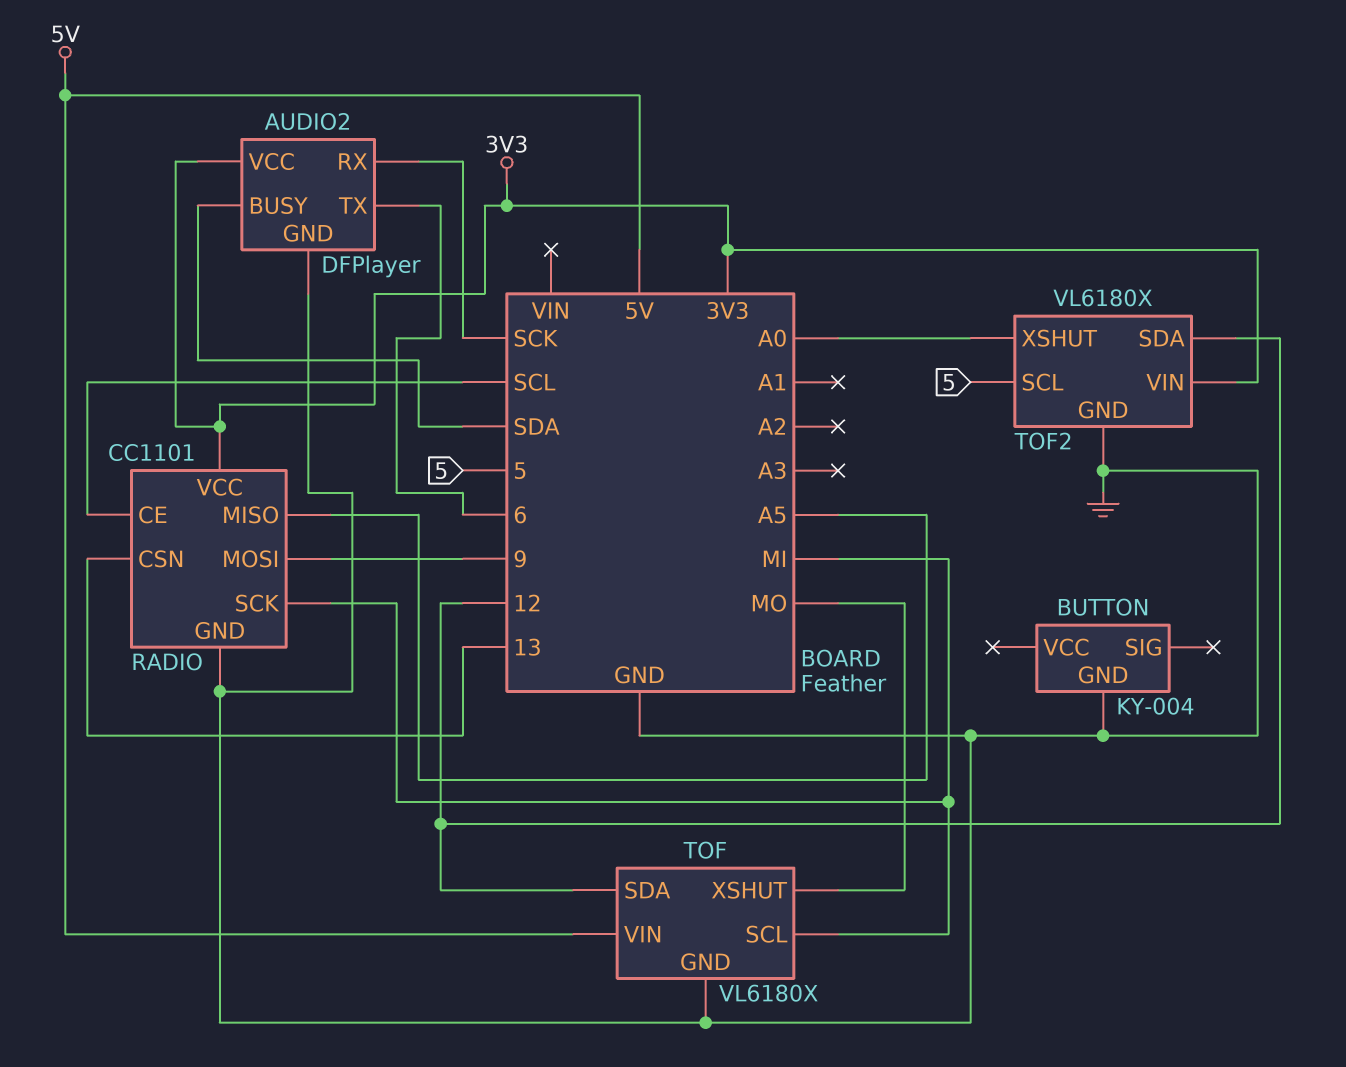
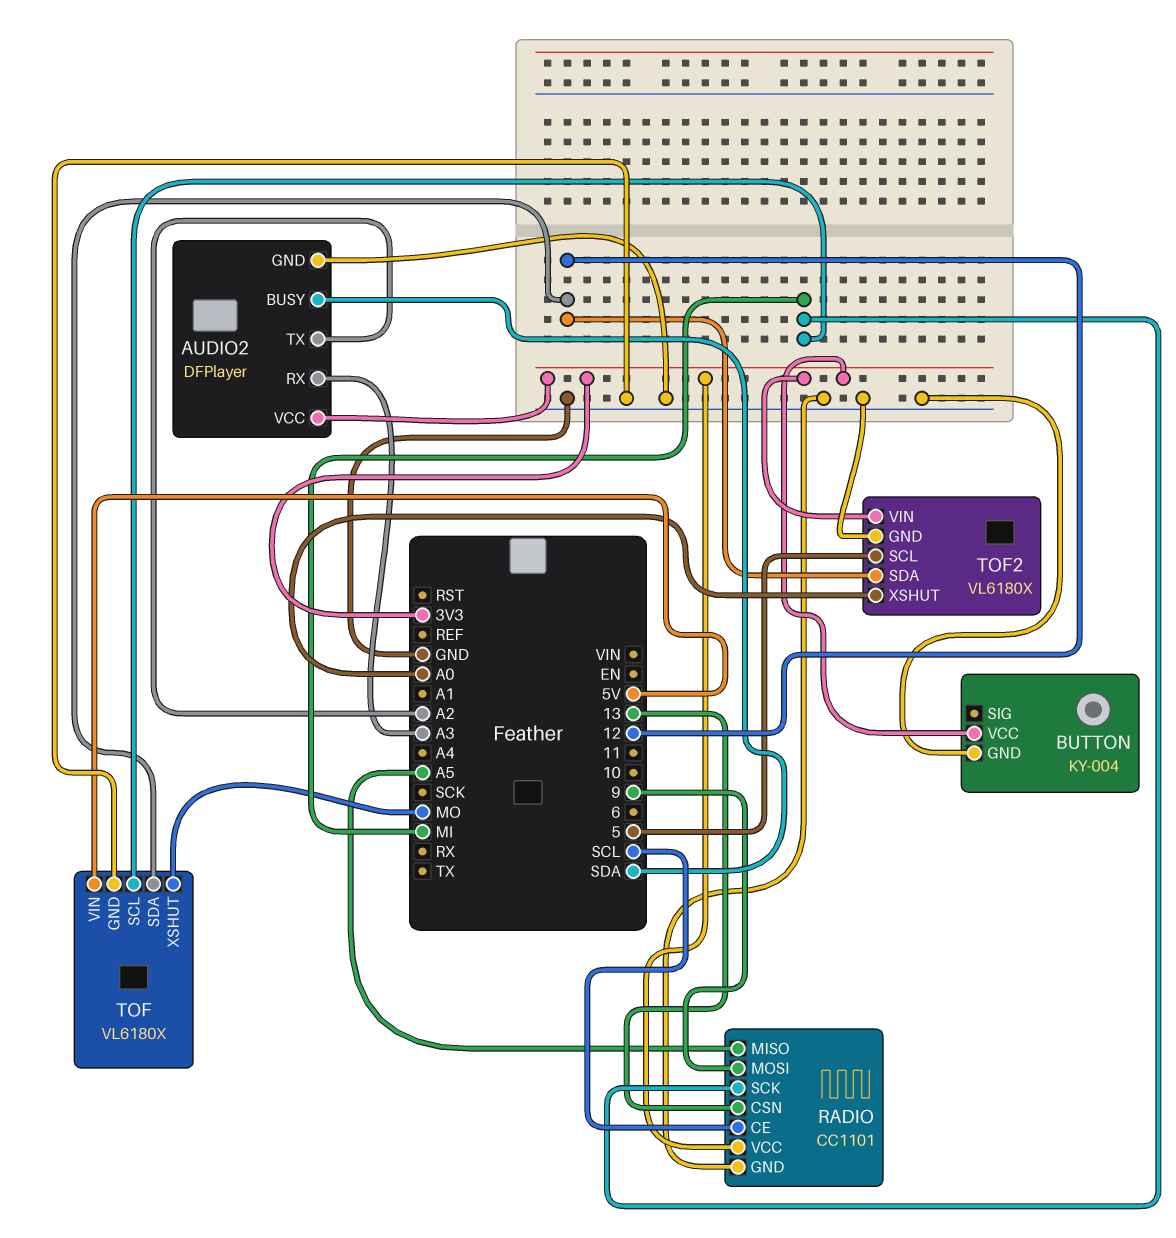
AUDIO2 pin RX: SCK -> A3
AUDIO2 pin TX: 6 -> A2
BUTTON pin VCC: none -> 3V3

